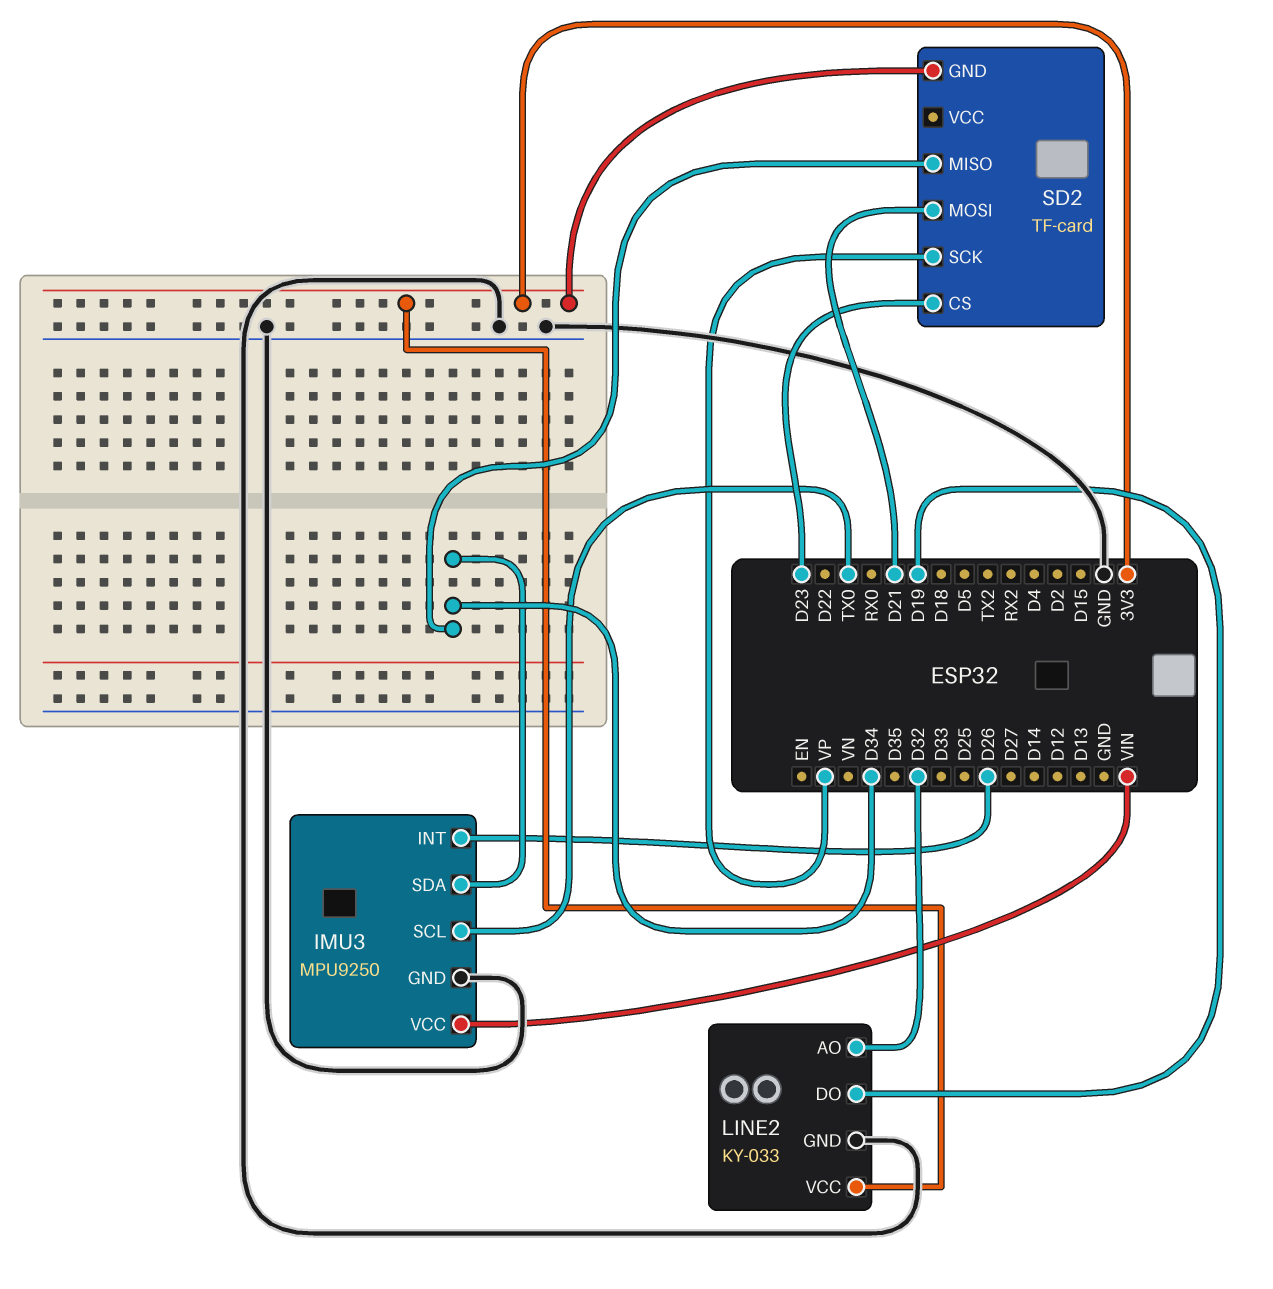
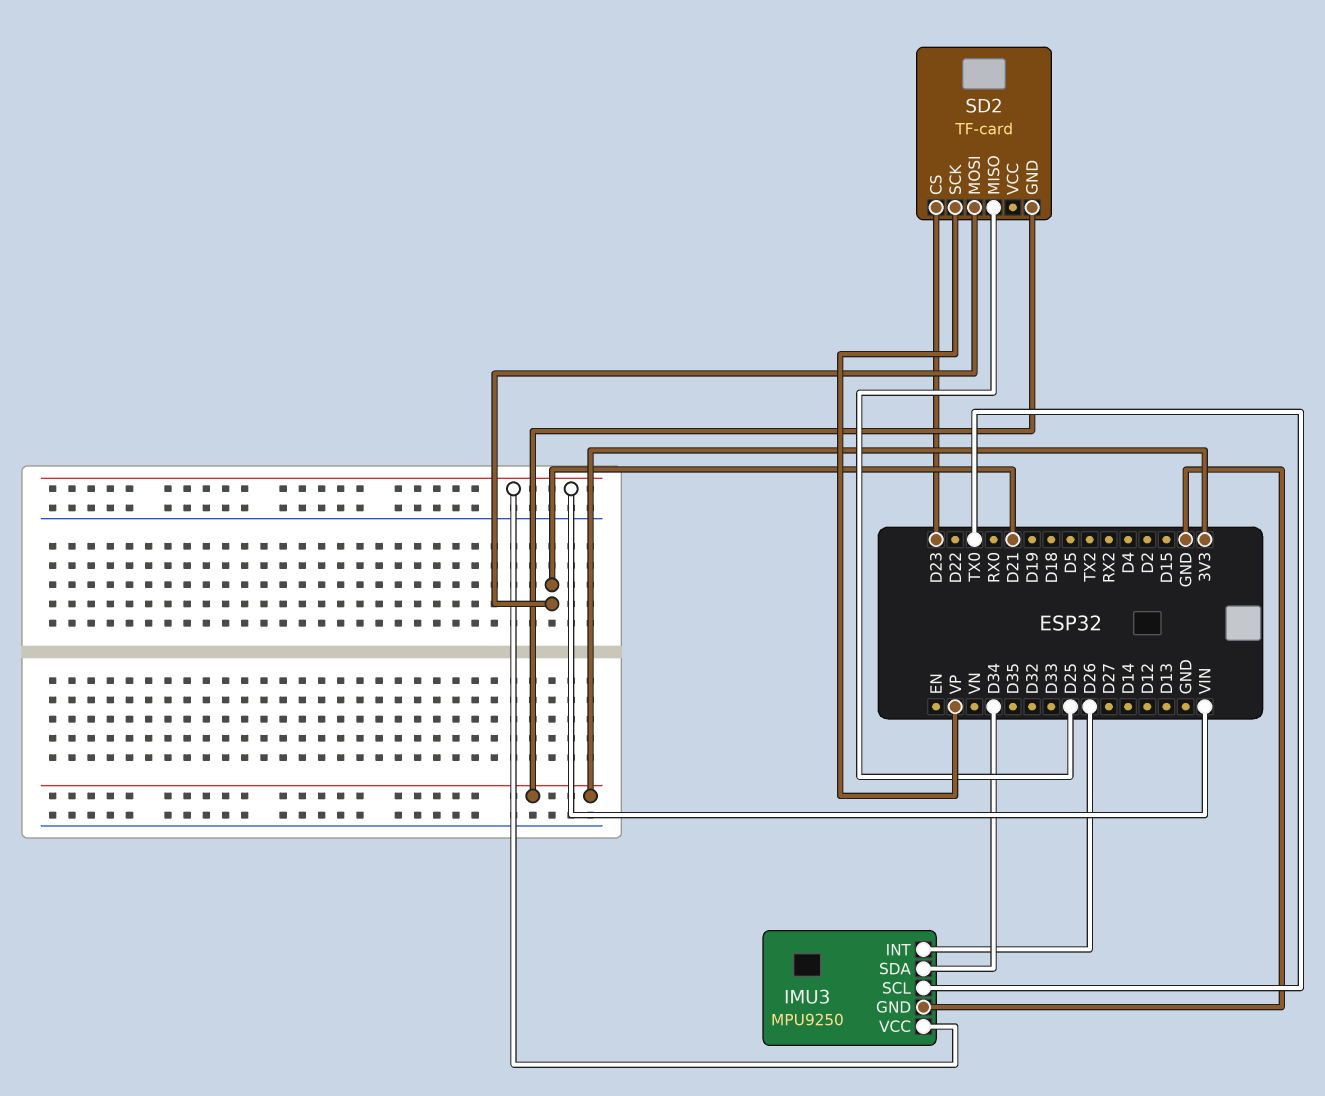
LINE2: KY-033 -> none
LINE2 pin AO: D32 -> none
LINE2 pin DO: D19 -> none
LINE2 pin GND: GND -> none
LINE2 pin VCC: 3V3 -> none
SD2 pin MISO: D34 -> D25

